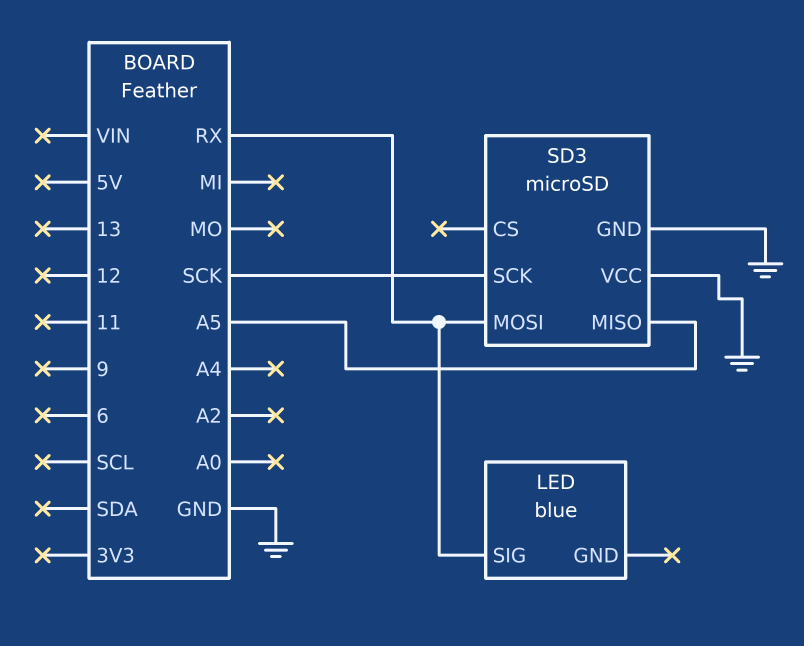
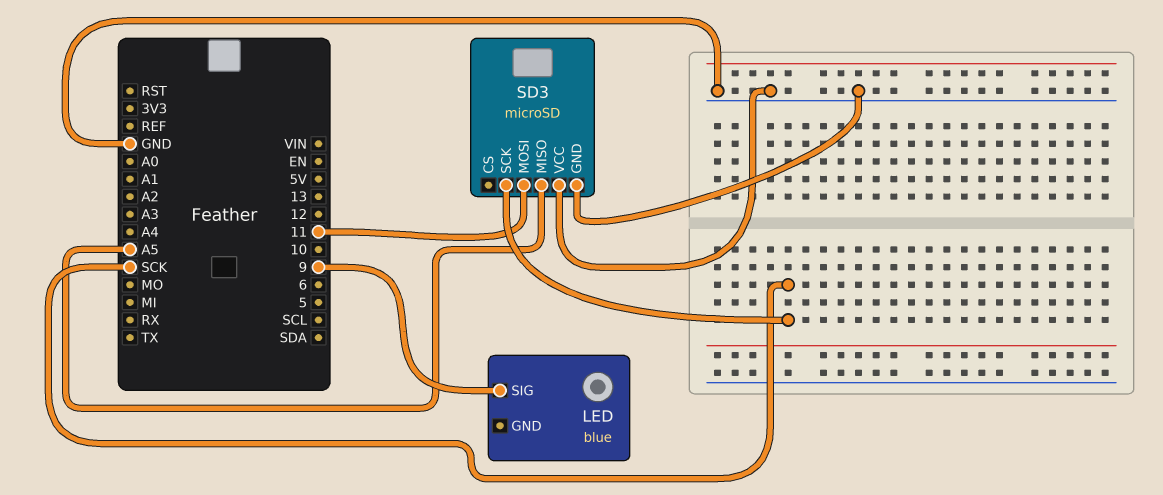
LED pin SIG: RX -> 9
SD3 pin MOSI: RX -> 11

